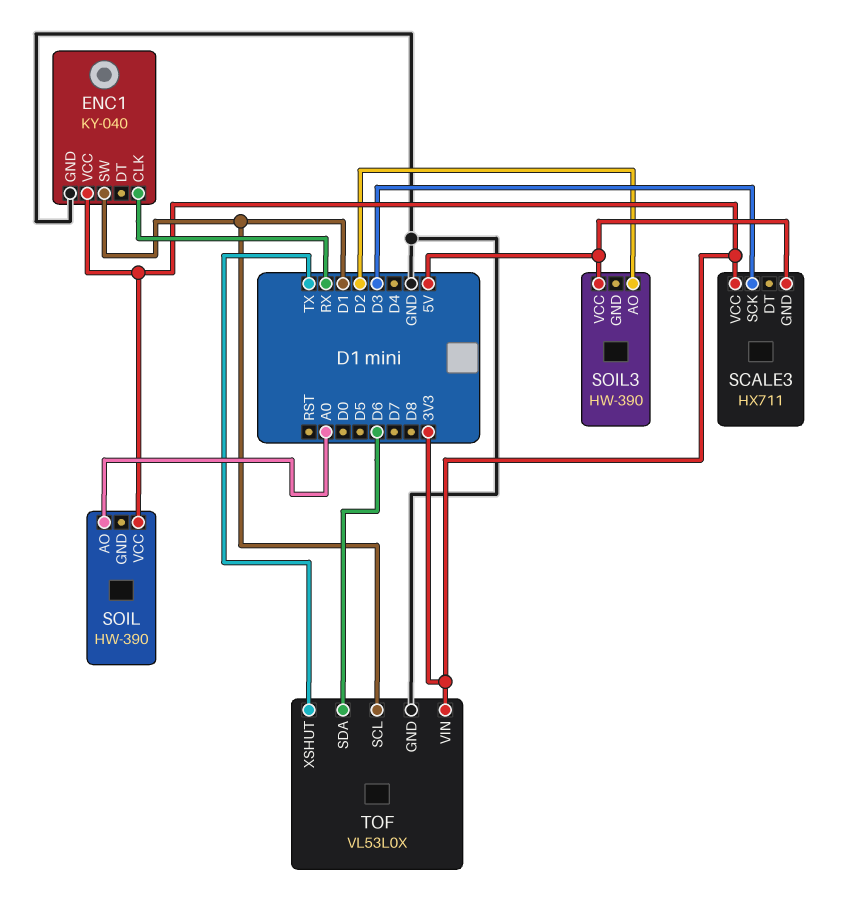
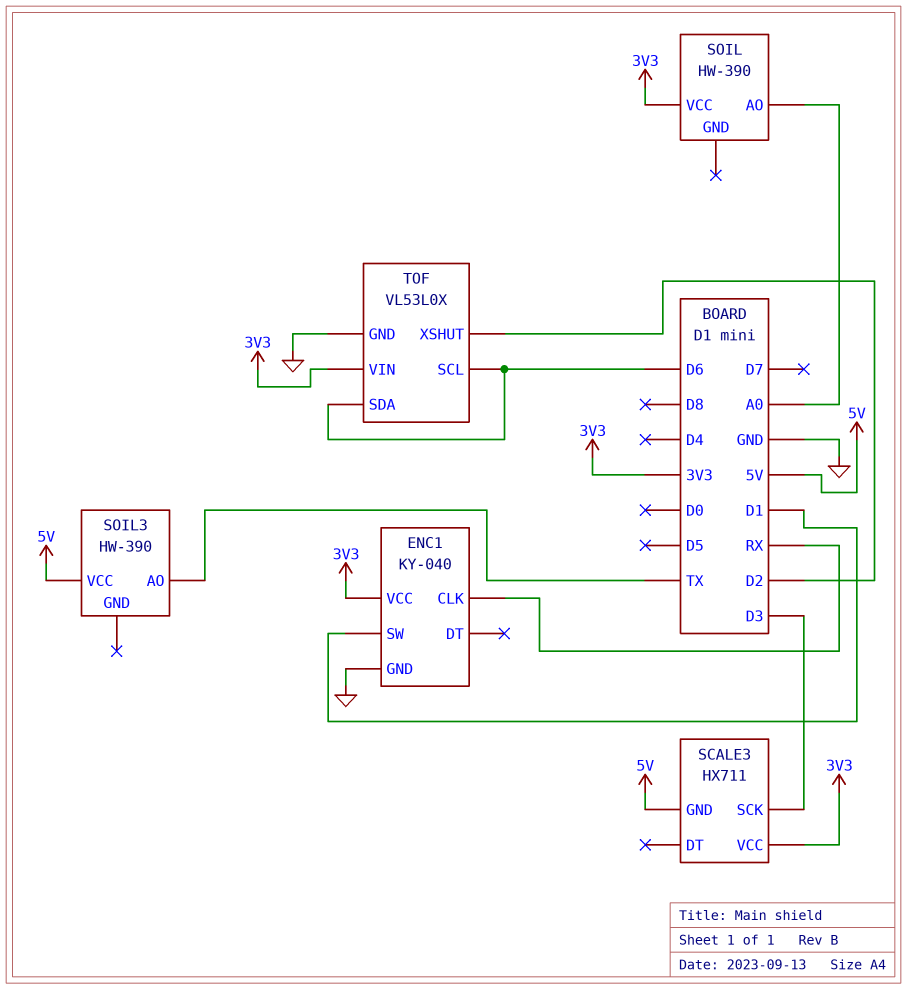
SOIL3 pin AO: D2 -> TX
TOF pin SCL: D1 -> D6
TOF pin XSHUT: TX -> D2

